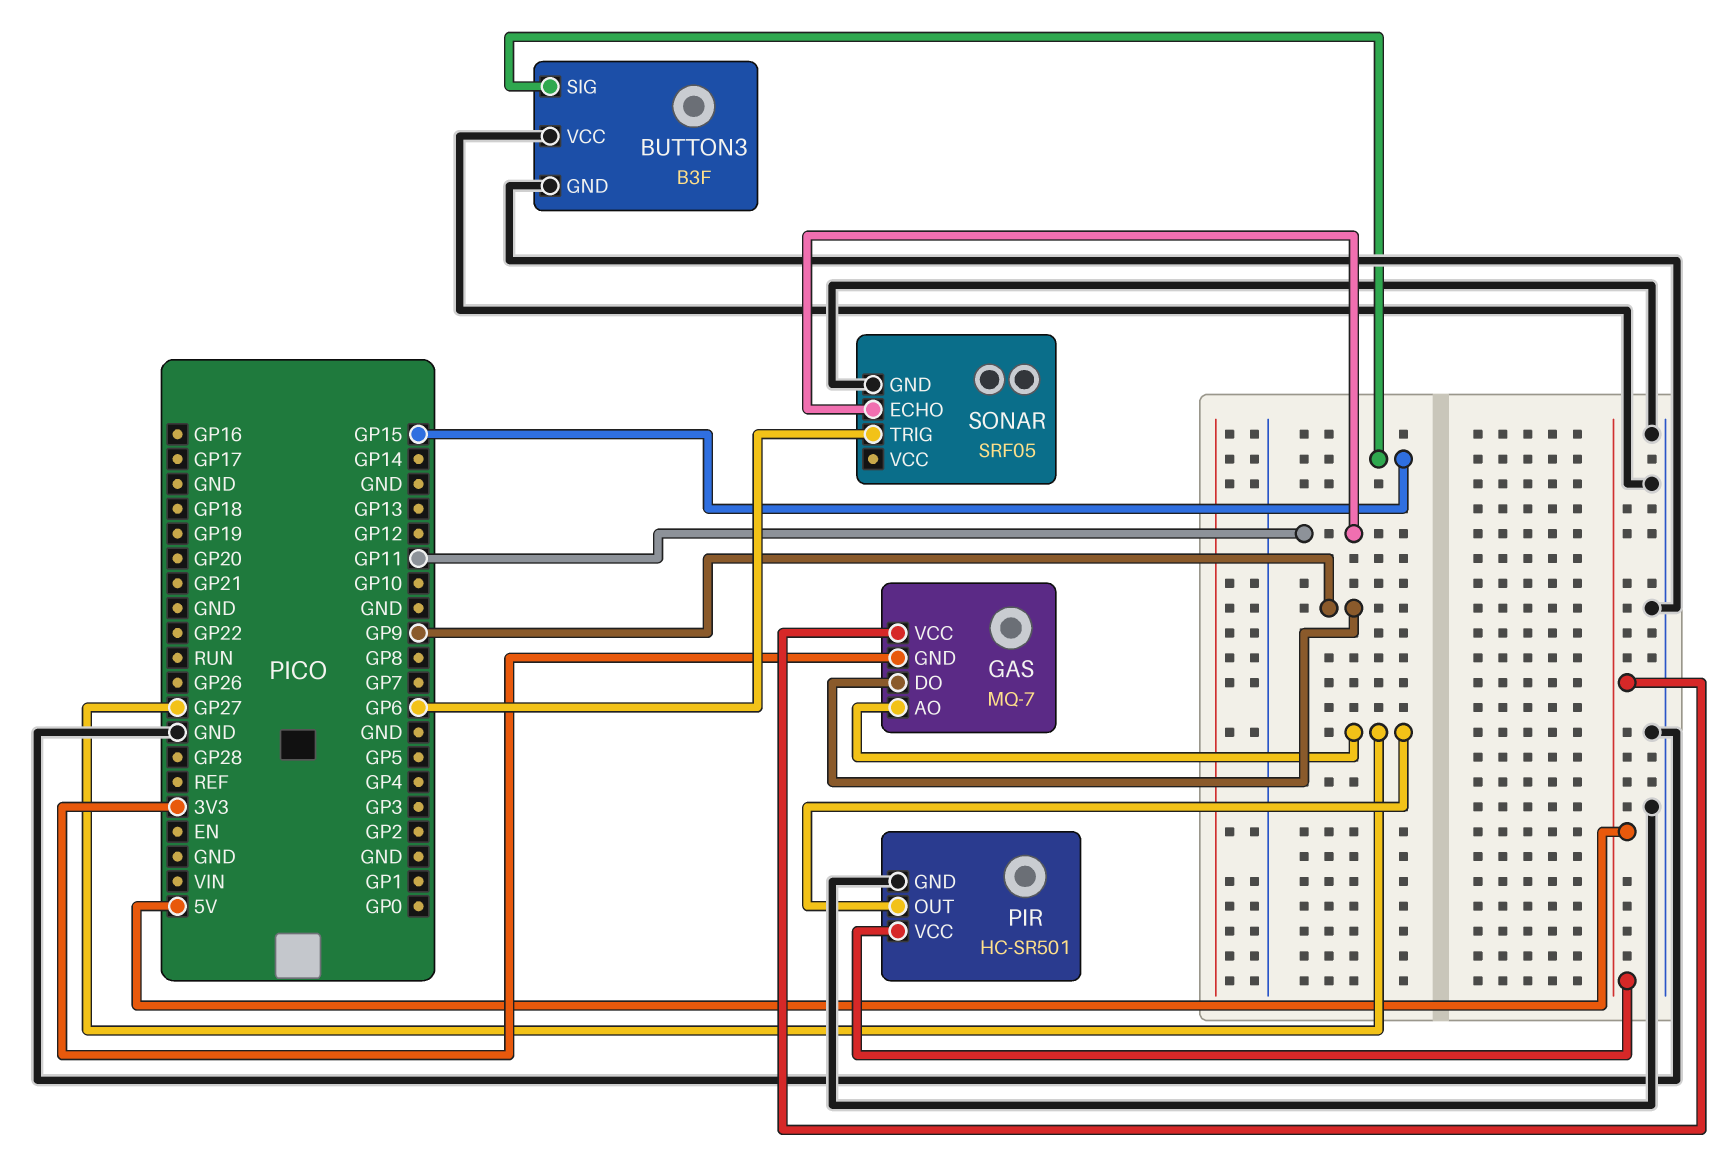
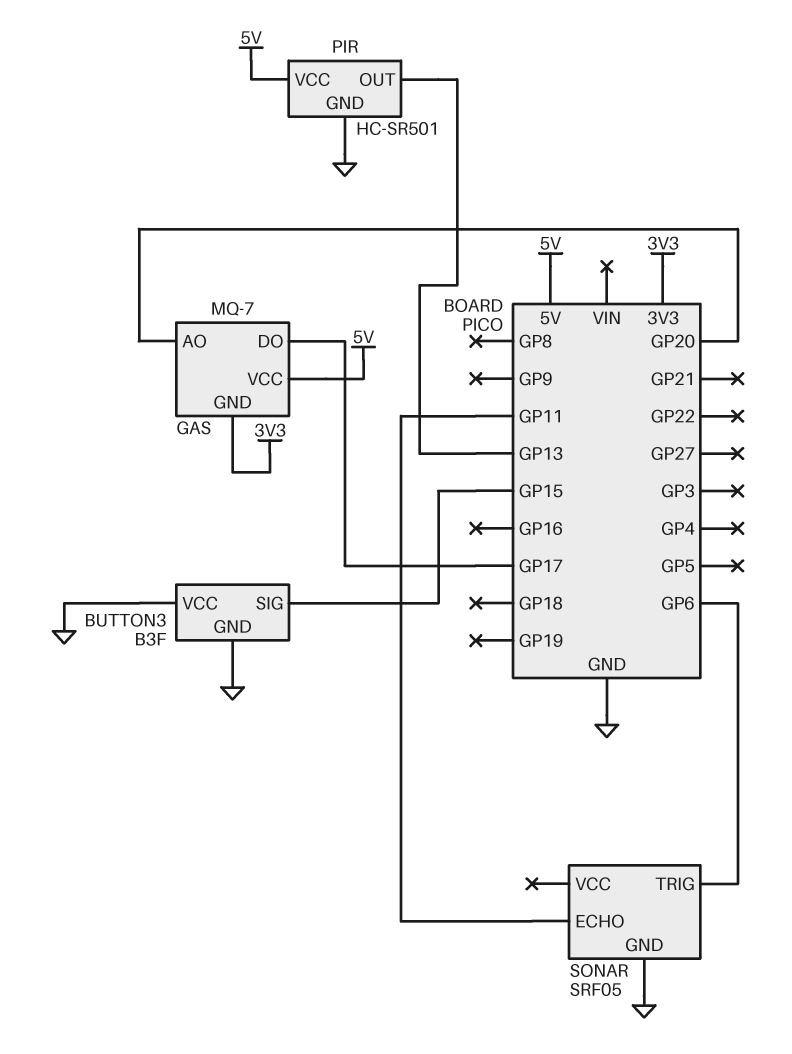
GAS pin AO: GP27 -> GP20
GAS pin DO: GP9 -> GP17
PIR pin OUT: GP27 -> GP13

